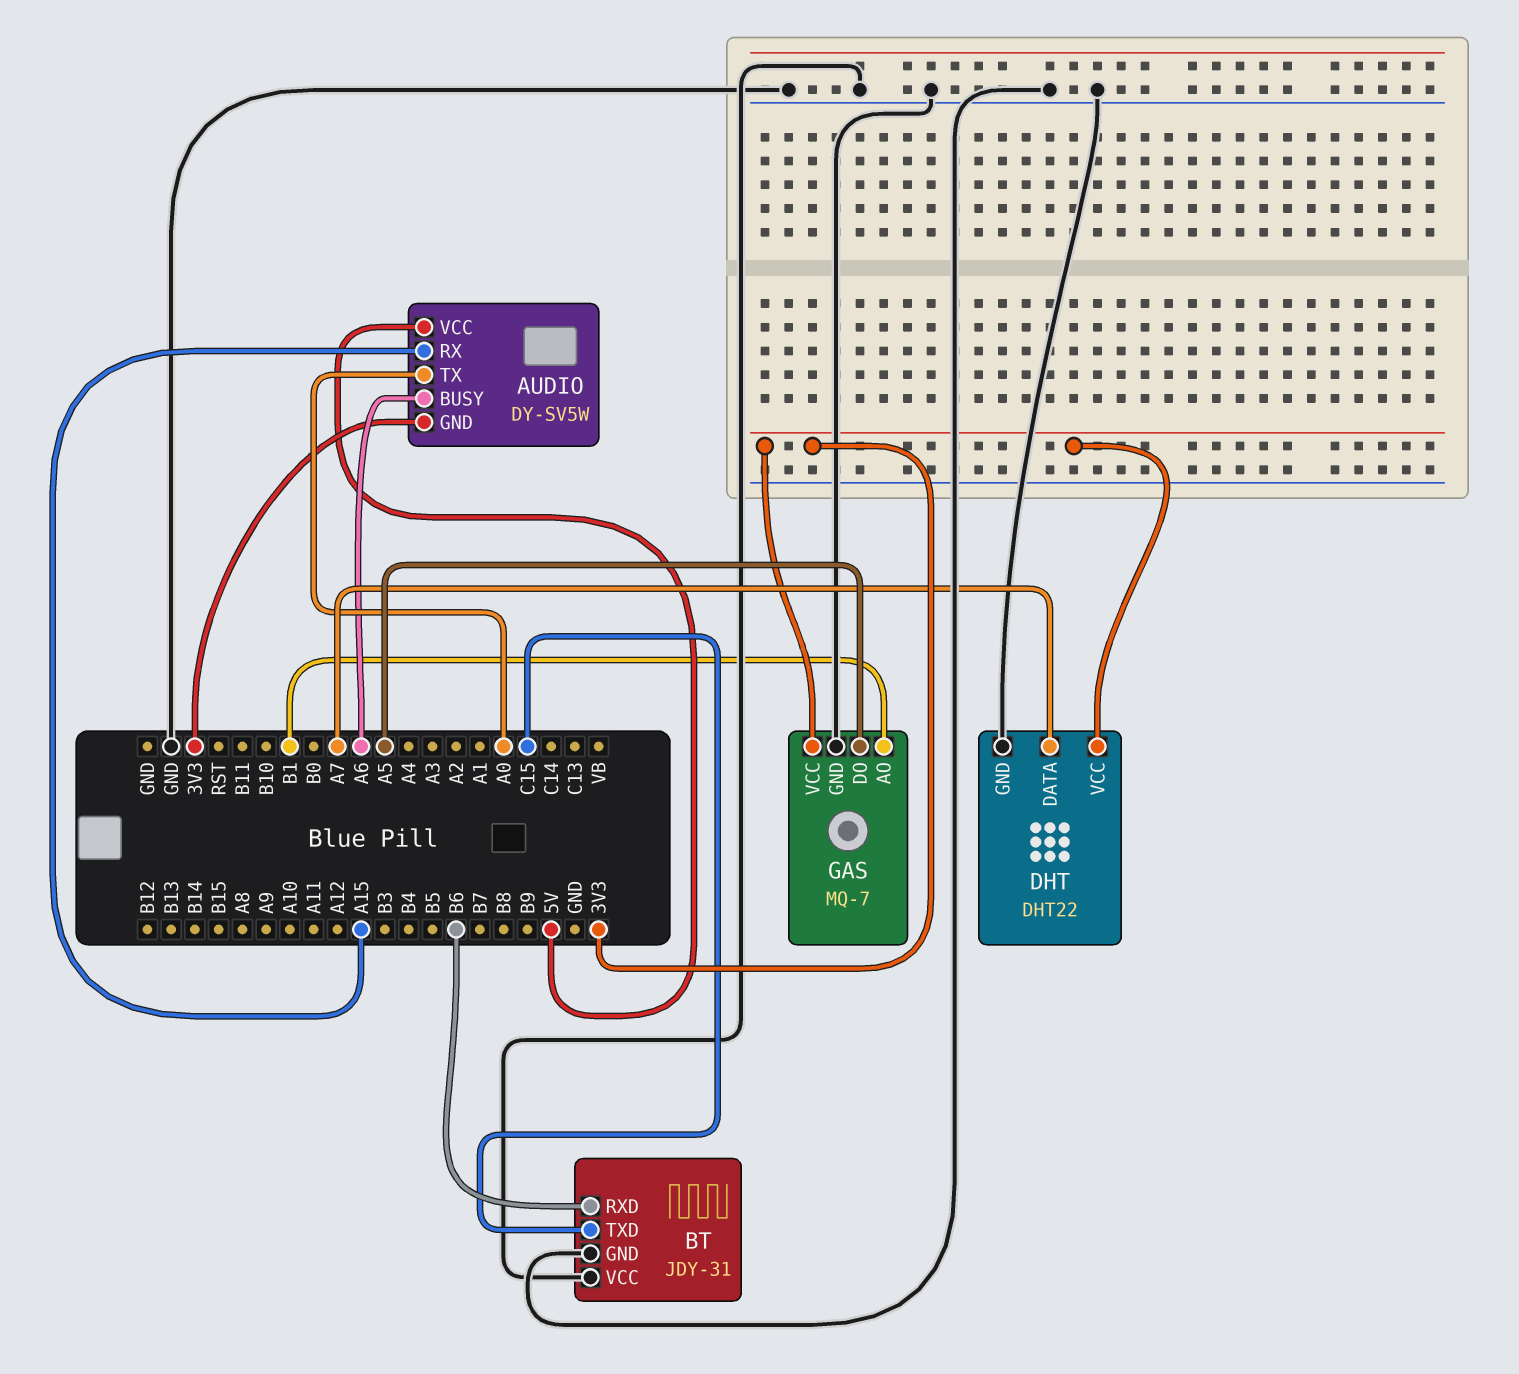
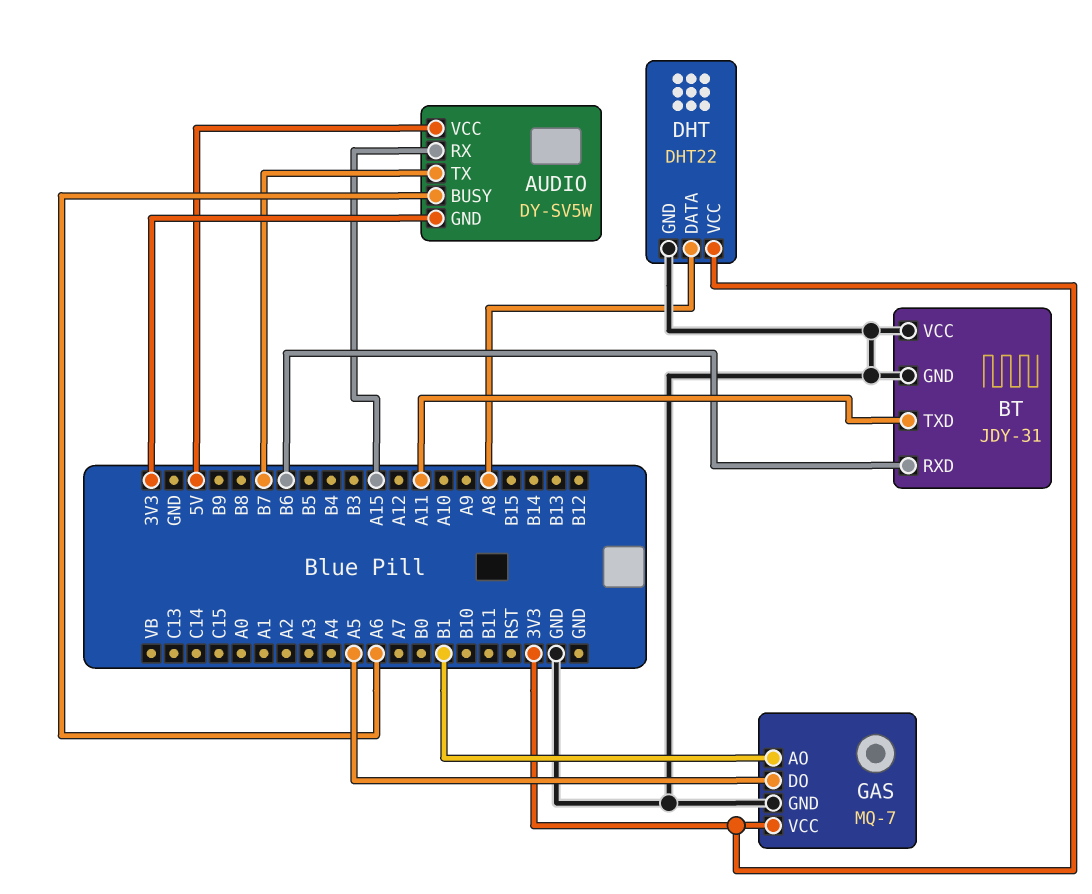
AUDIO pin TX: A0 -> B7
BT pin TXD: C15 -> A11
DHT pin DATA: A7 -> A8

